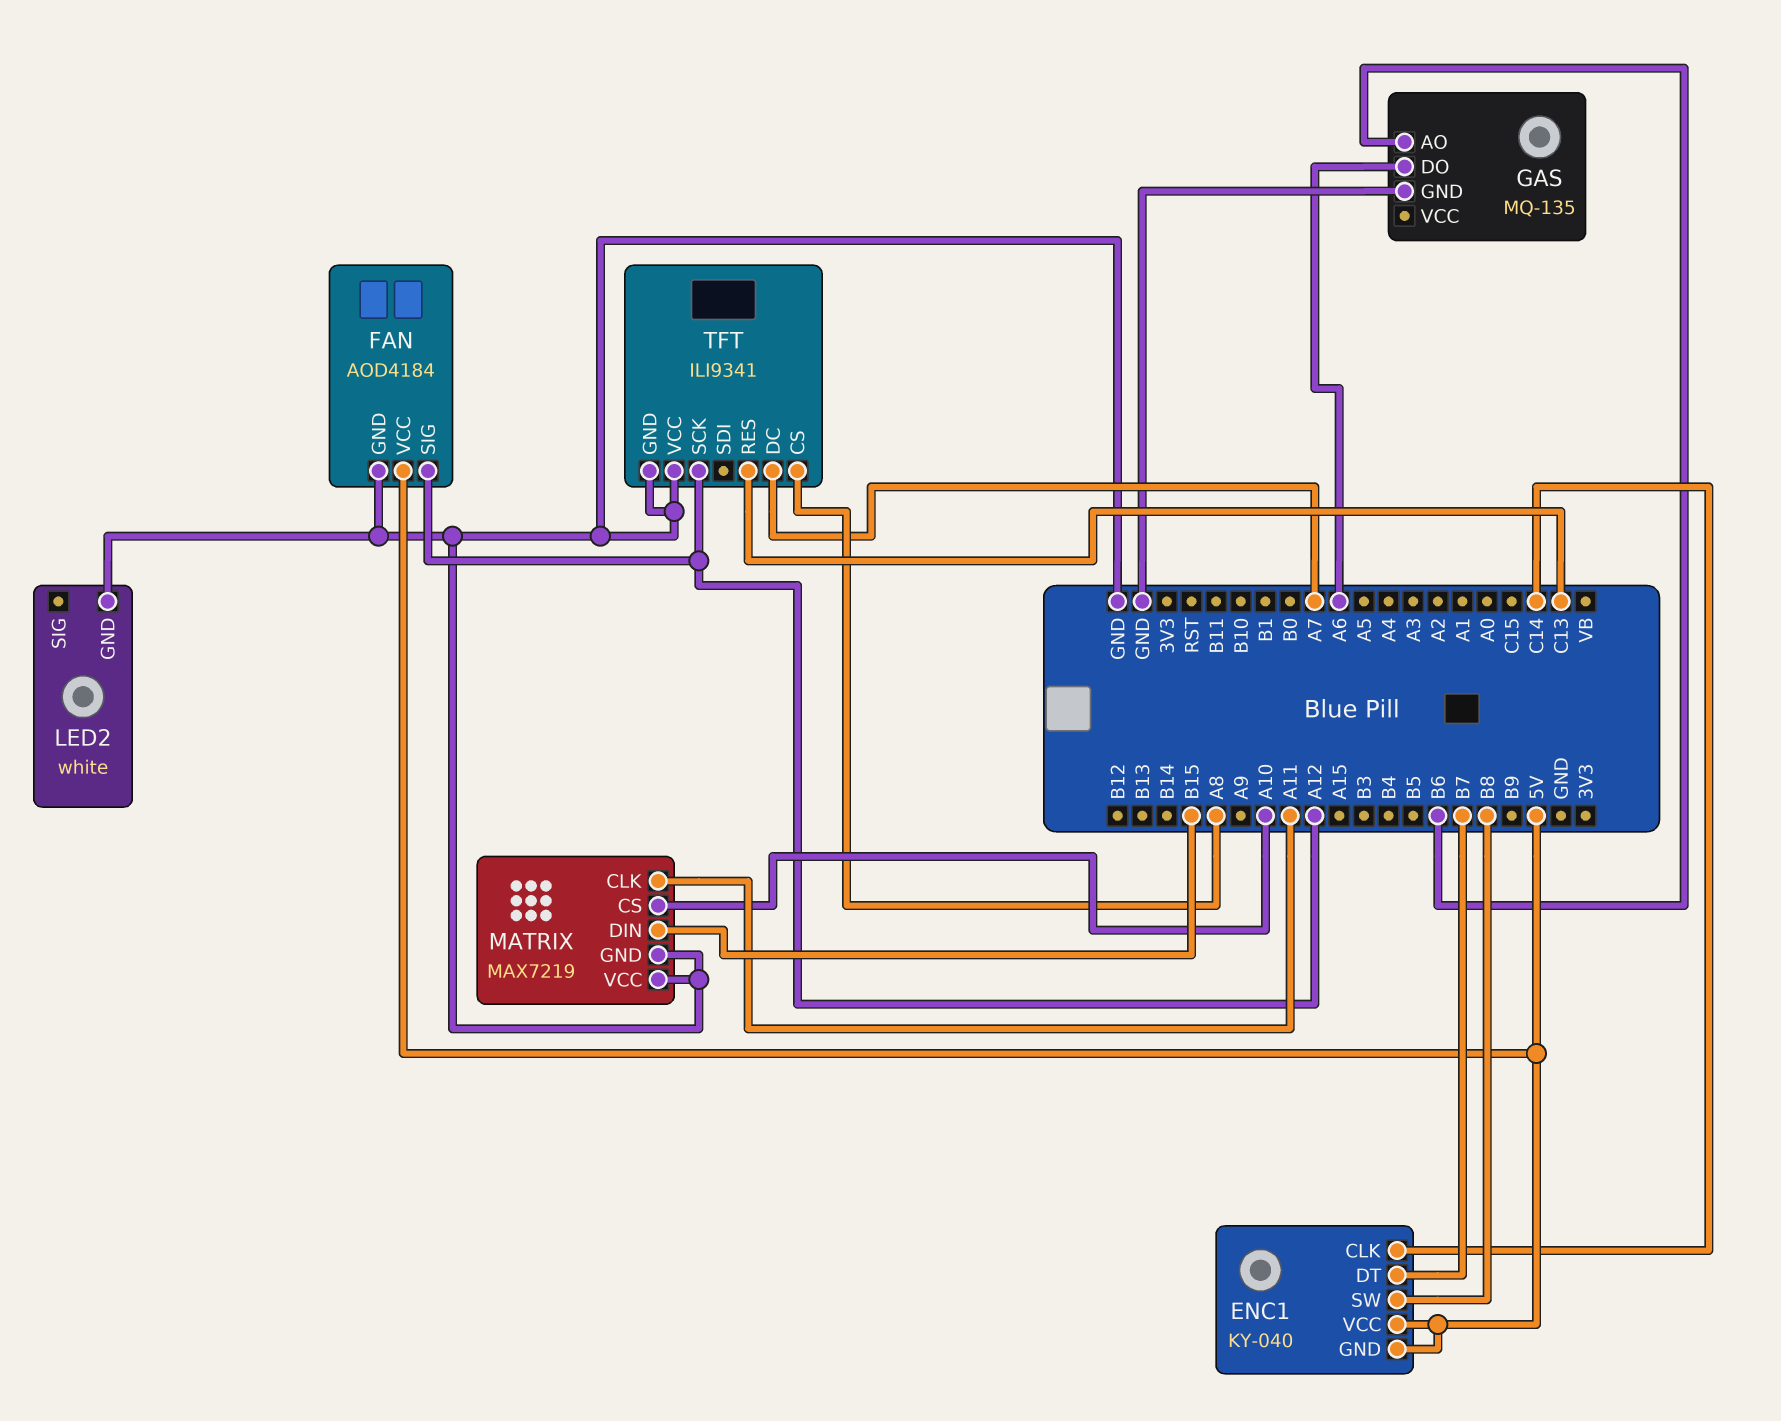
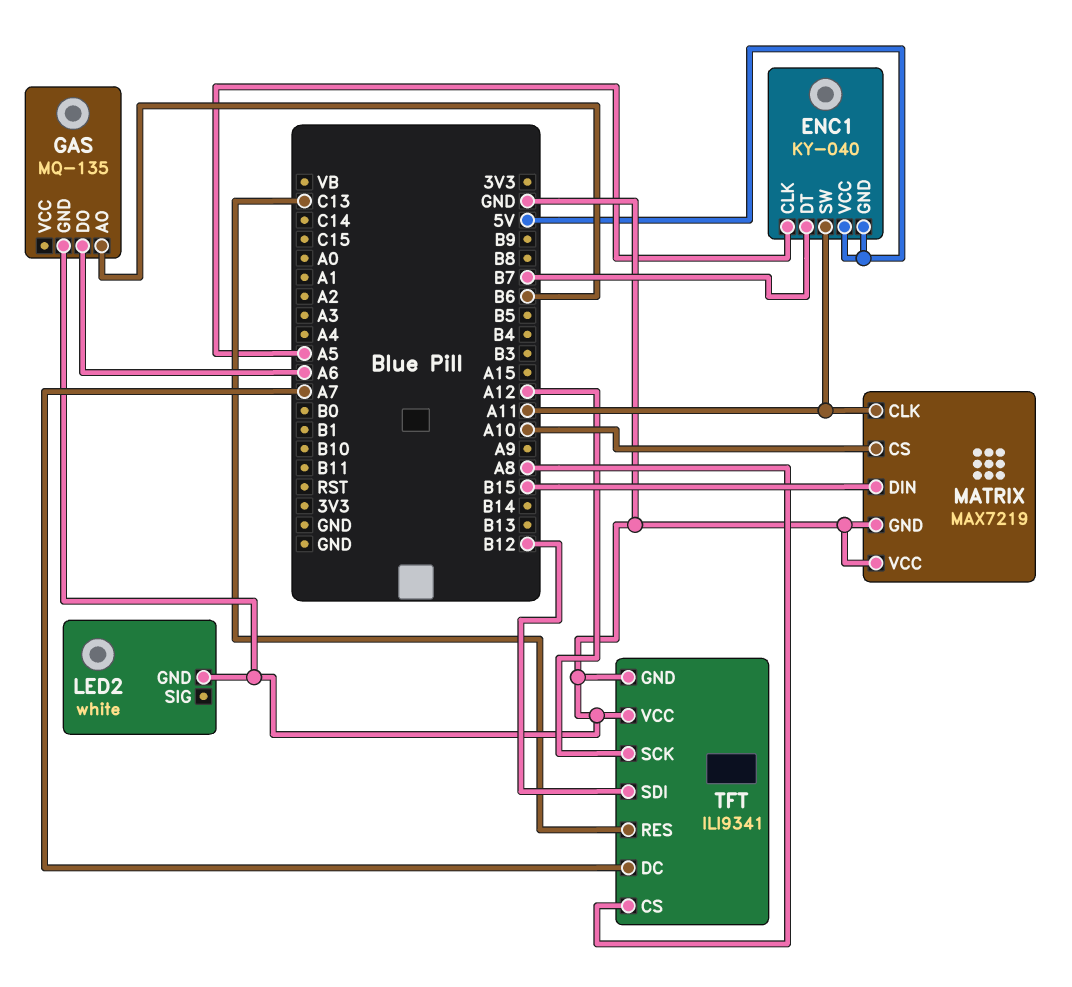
ENC1 pin CLK: C14 -> A5
ENC1 pin SW: B8 -> A11
FAN: AOD4184 -> none
FAN pin GND: GND -> none
FAN pin SIG: A12 -> none
FAN pin VCC: 5V -> none
TFT pin SDI: none -> B12

